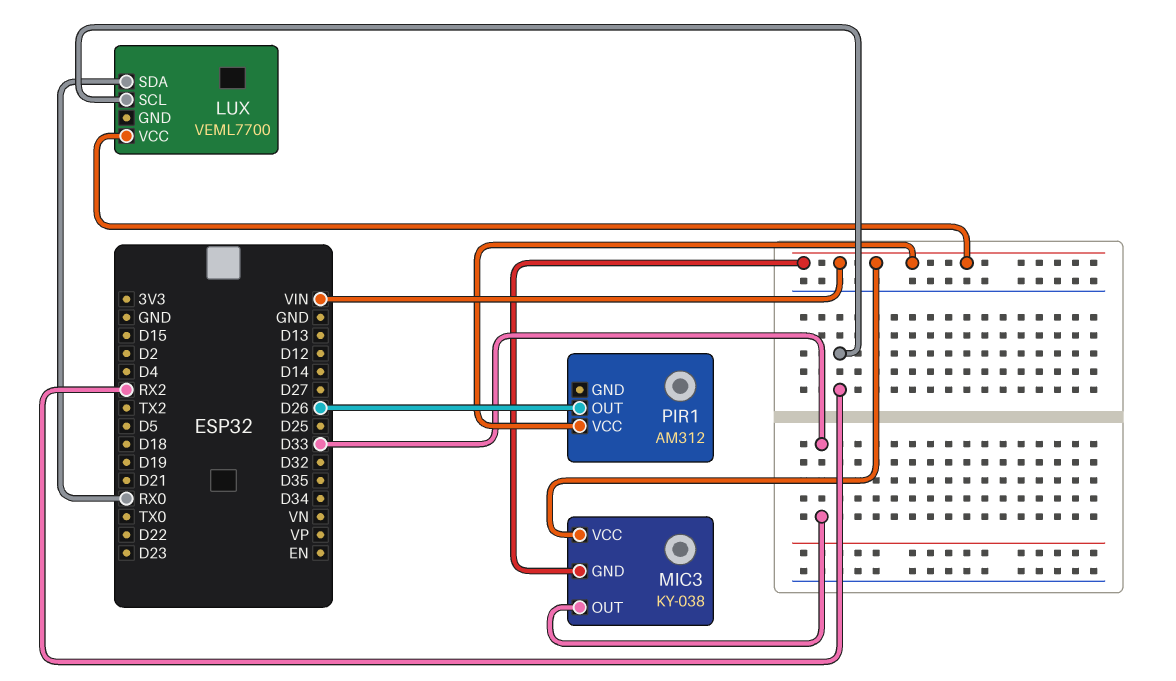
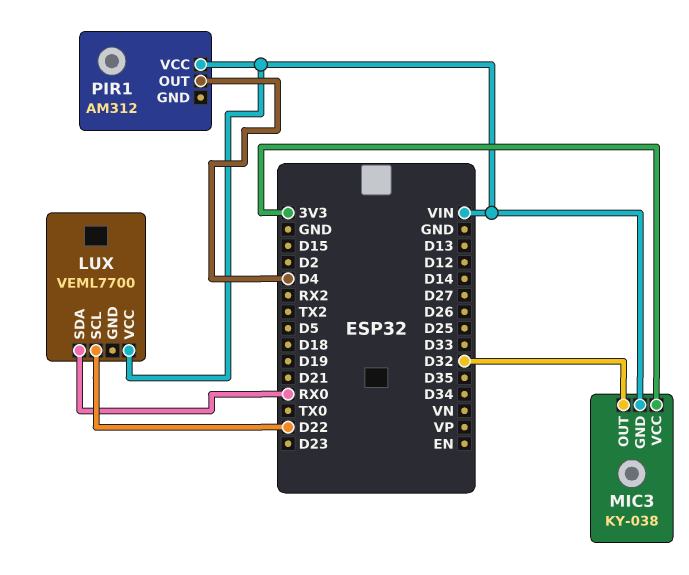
LUX pin SCL: RX2 -> D22
MIC3 pin OUT: D33 -> D32
MIC3 pin VCC: VIN -> 3V3
PIR1 pin OUT: D26 -> D4

